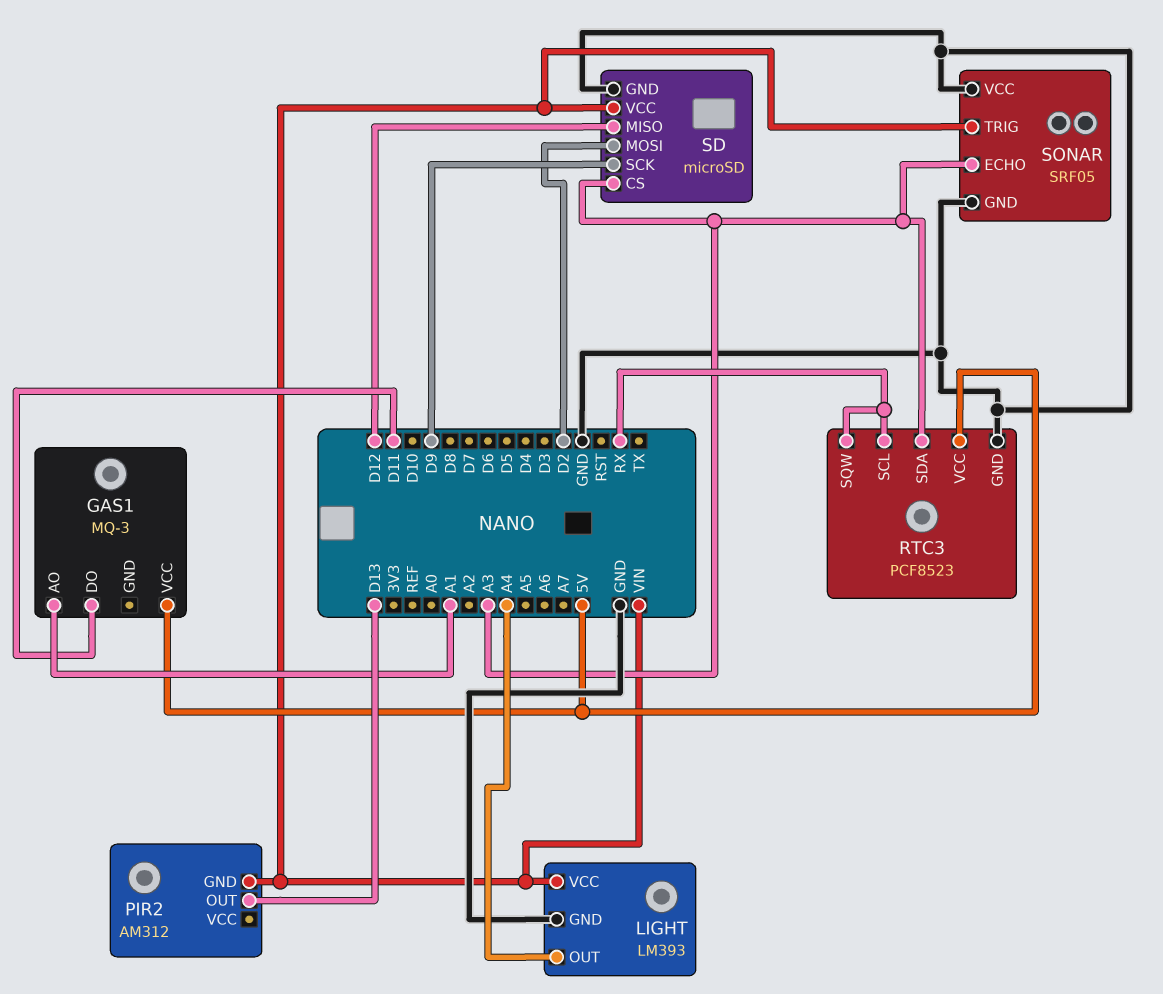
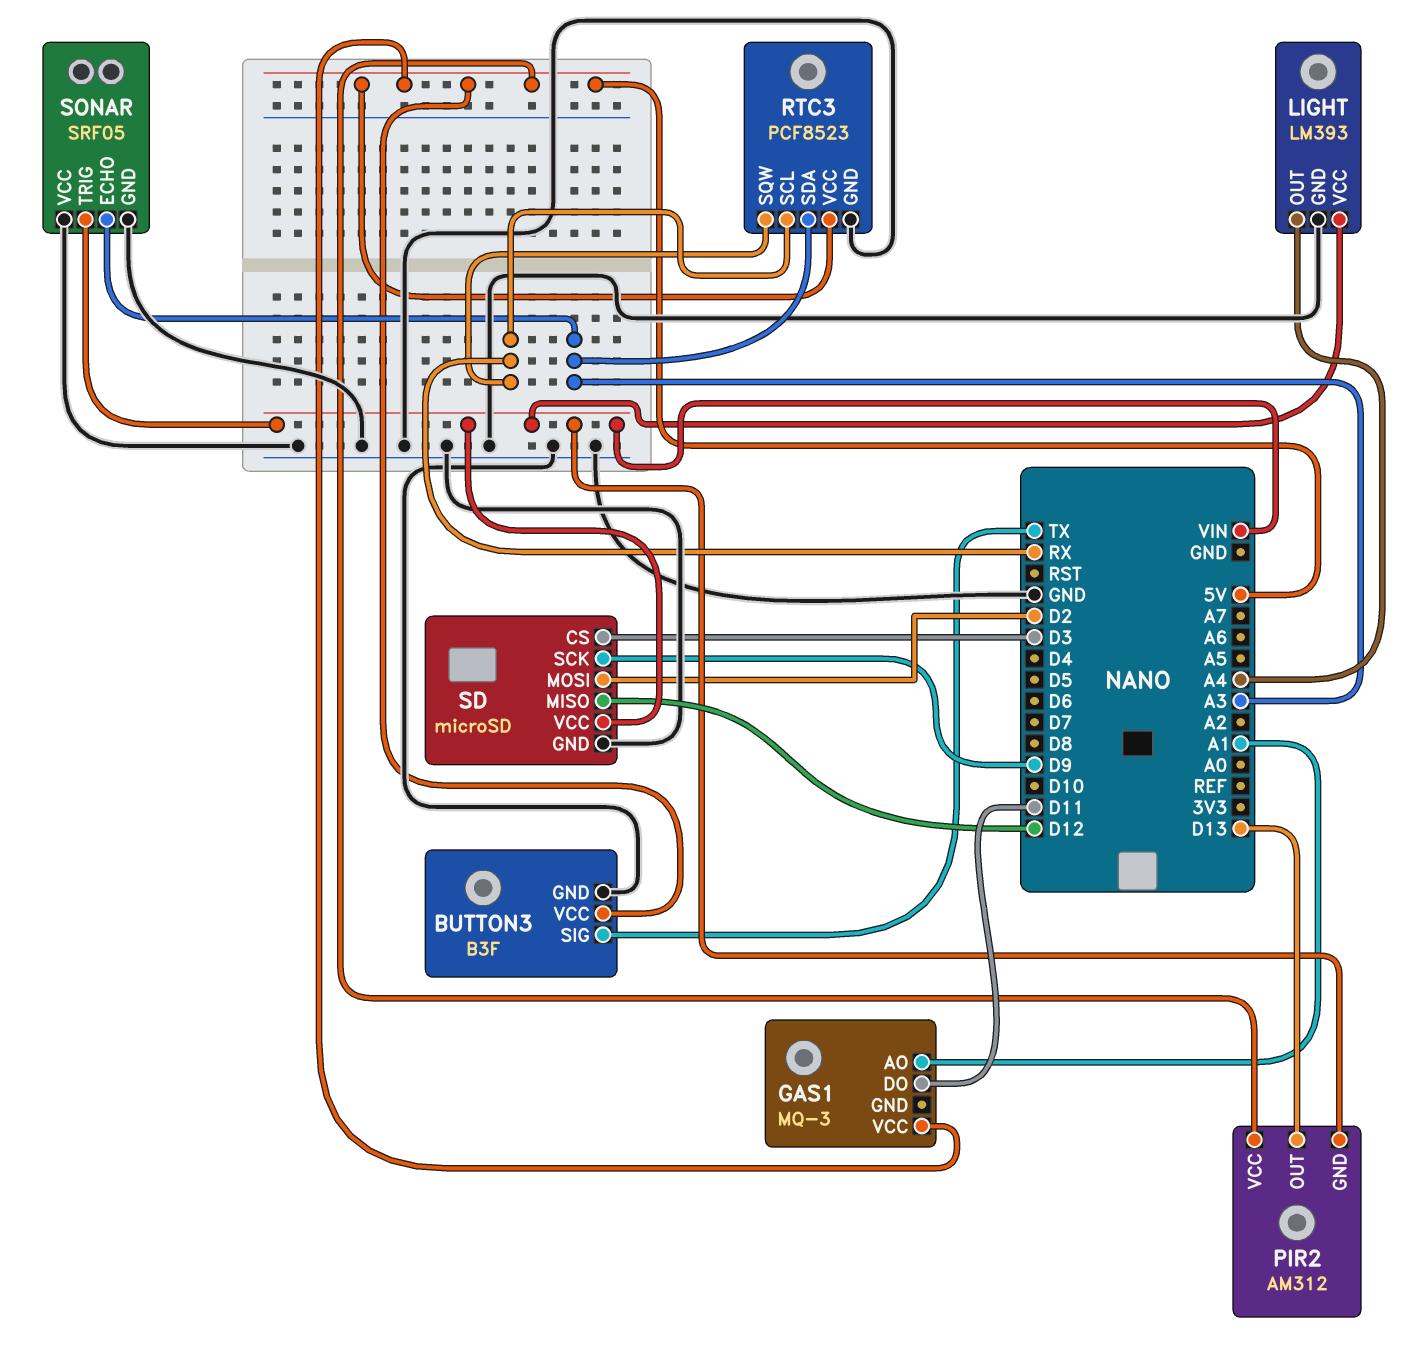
BUTTON3: none -> B3F
BUTTON3 pin GND: none -> GND
BUTTON3 pin SIG: none -> TX
BUTTON3 pin VCC: none -> 5V
PIR2 pin VCC: none -> 5V
SD pin CS: A3 -> D3

